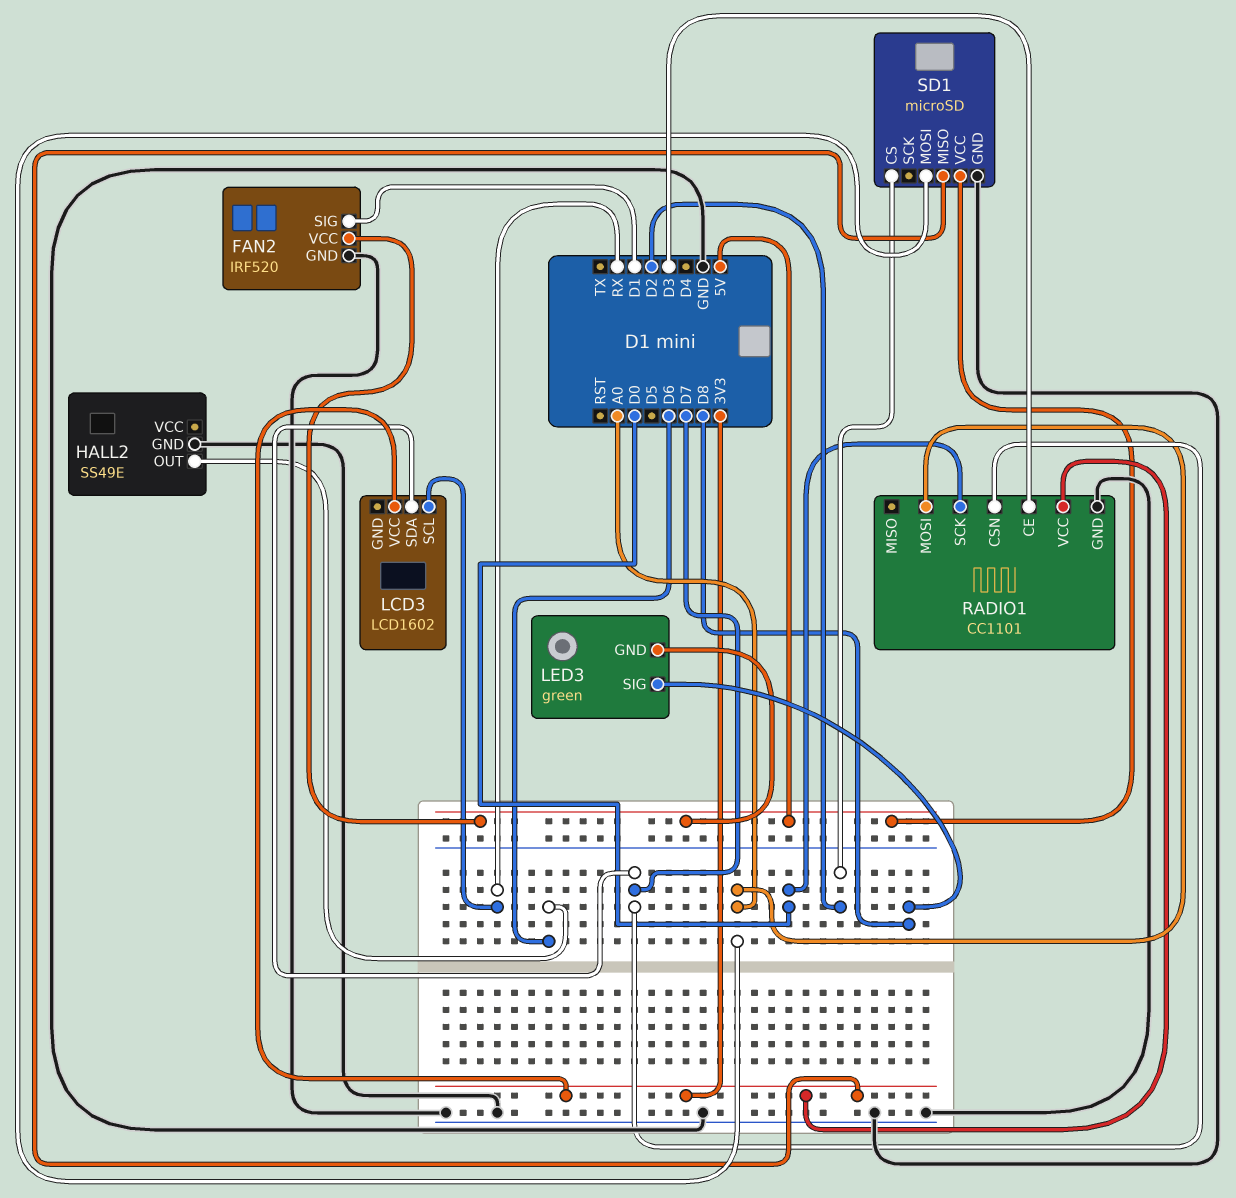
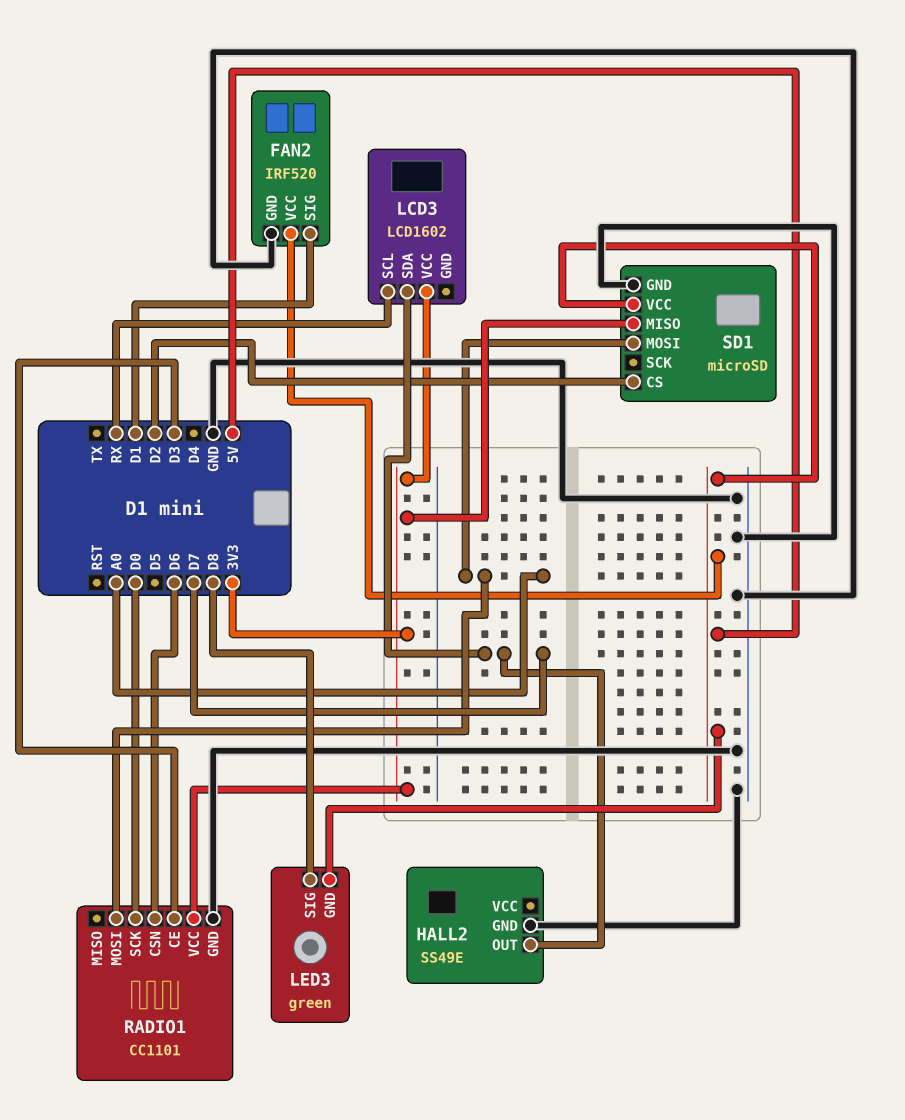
HALL2 pin OUT: D6 -> D7
RADIO1 pin CSN: D7 -> D6

